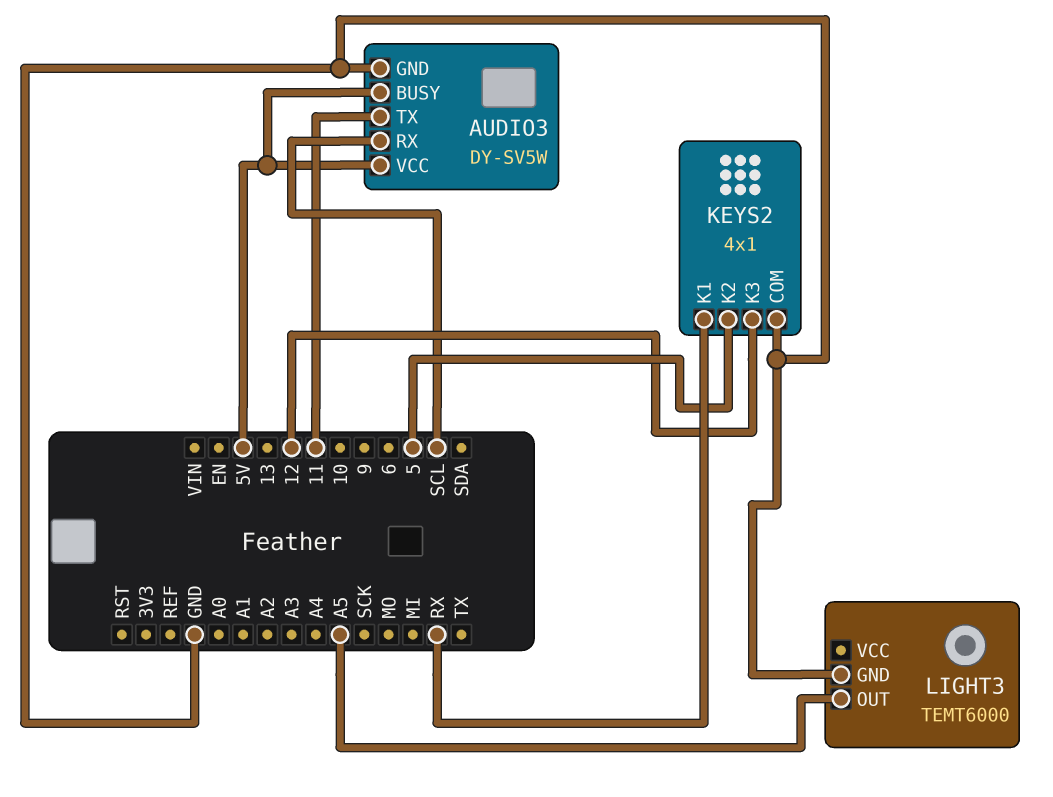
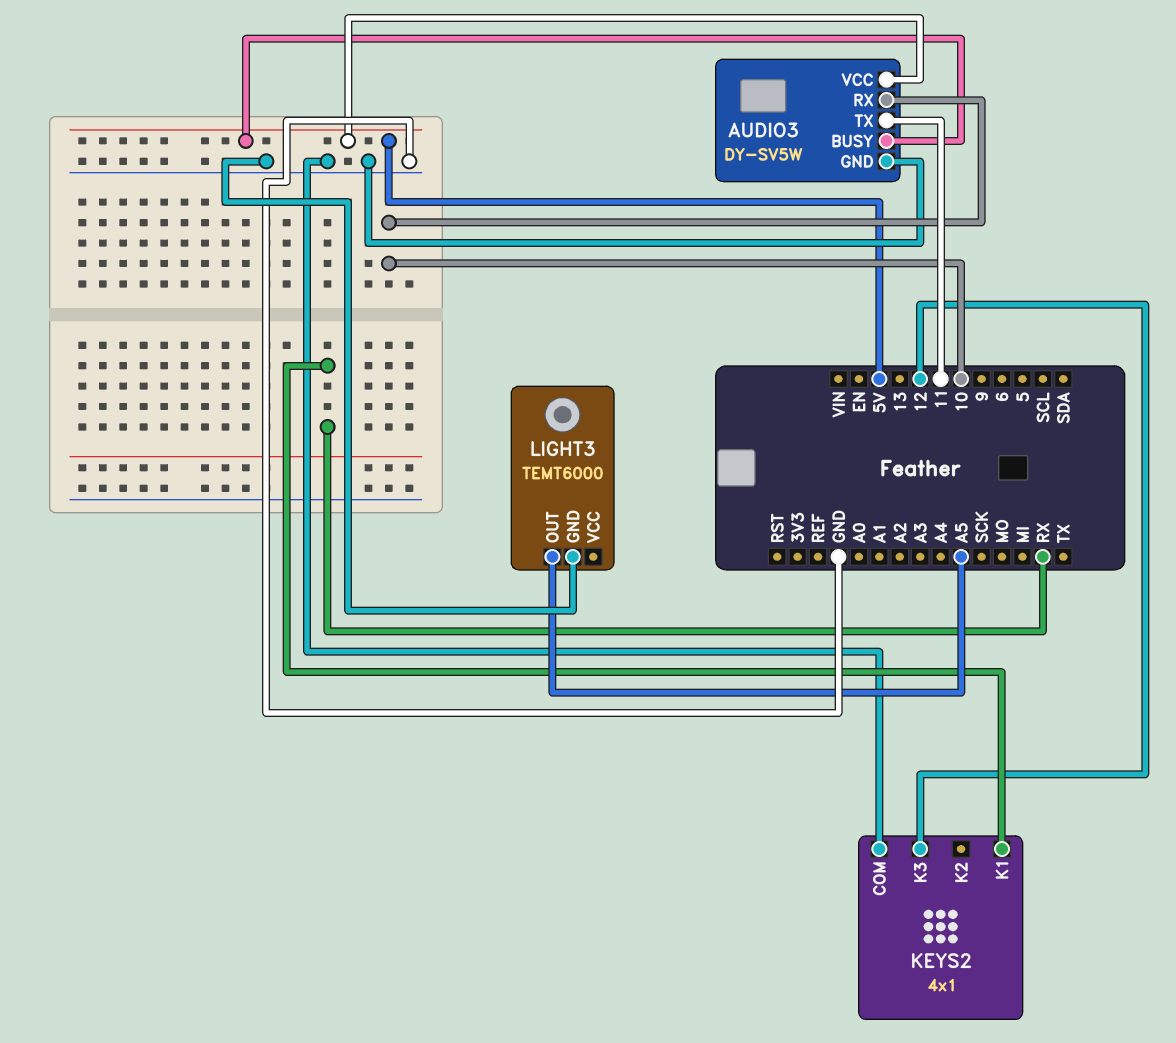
AUDIO3 pin RX: SCL -> 10
KEYS2 pin K2: 5 -> none

